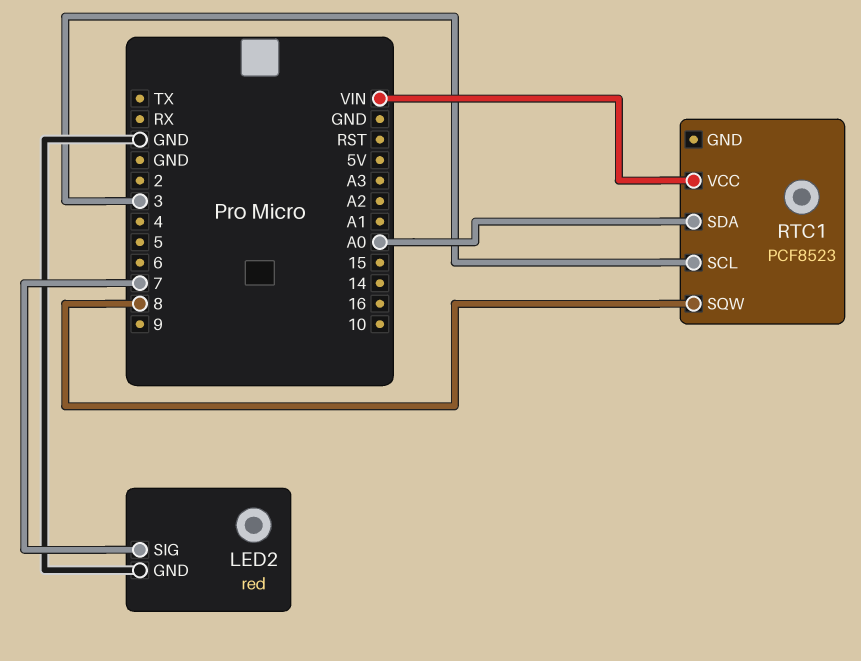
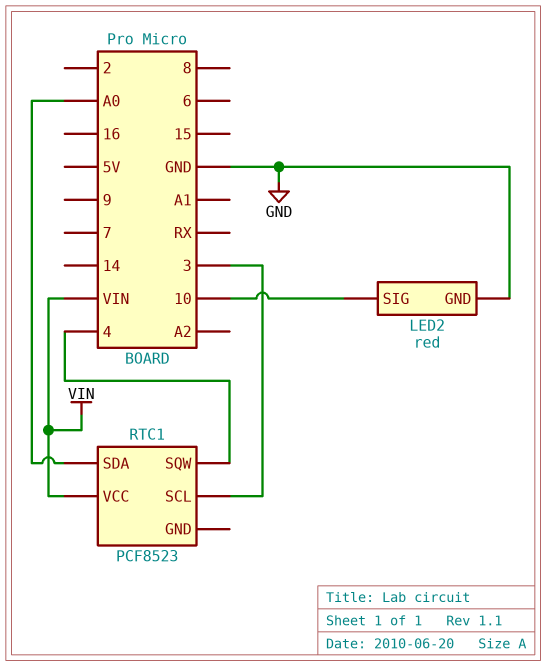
LED2 pin SIG: 7 -> 10
RTC1 pin SQW: 8 -> 4

